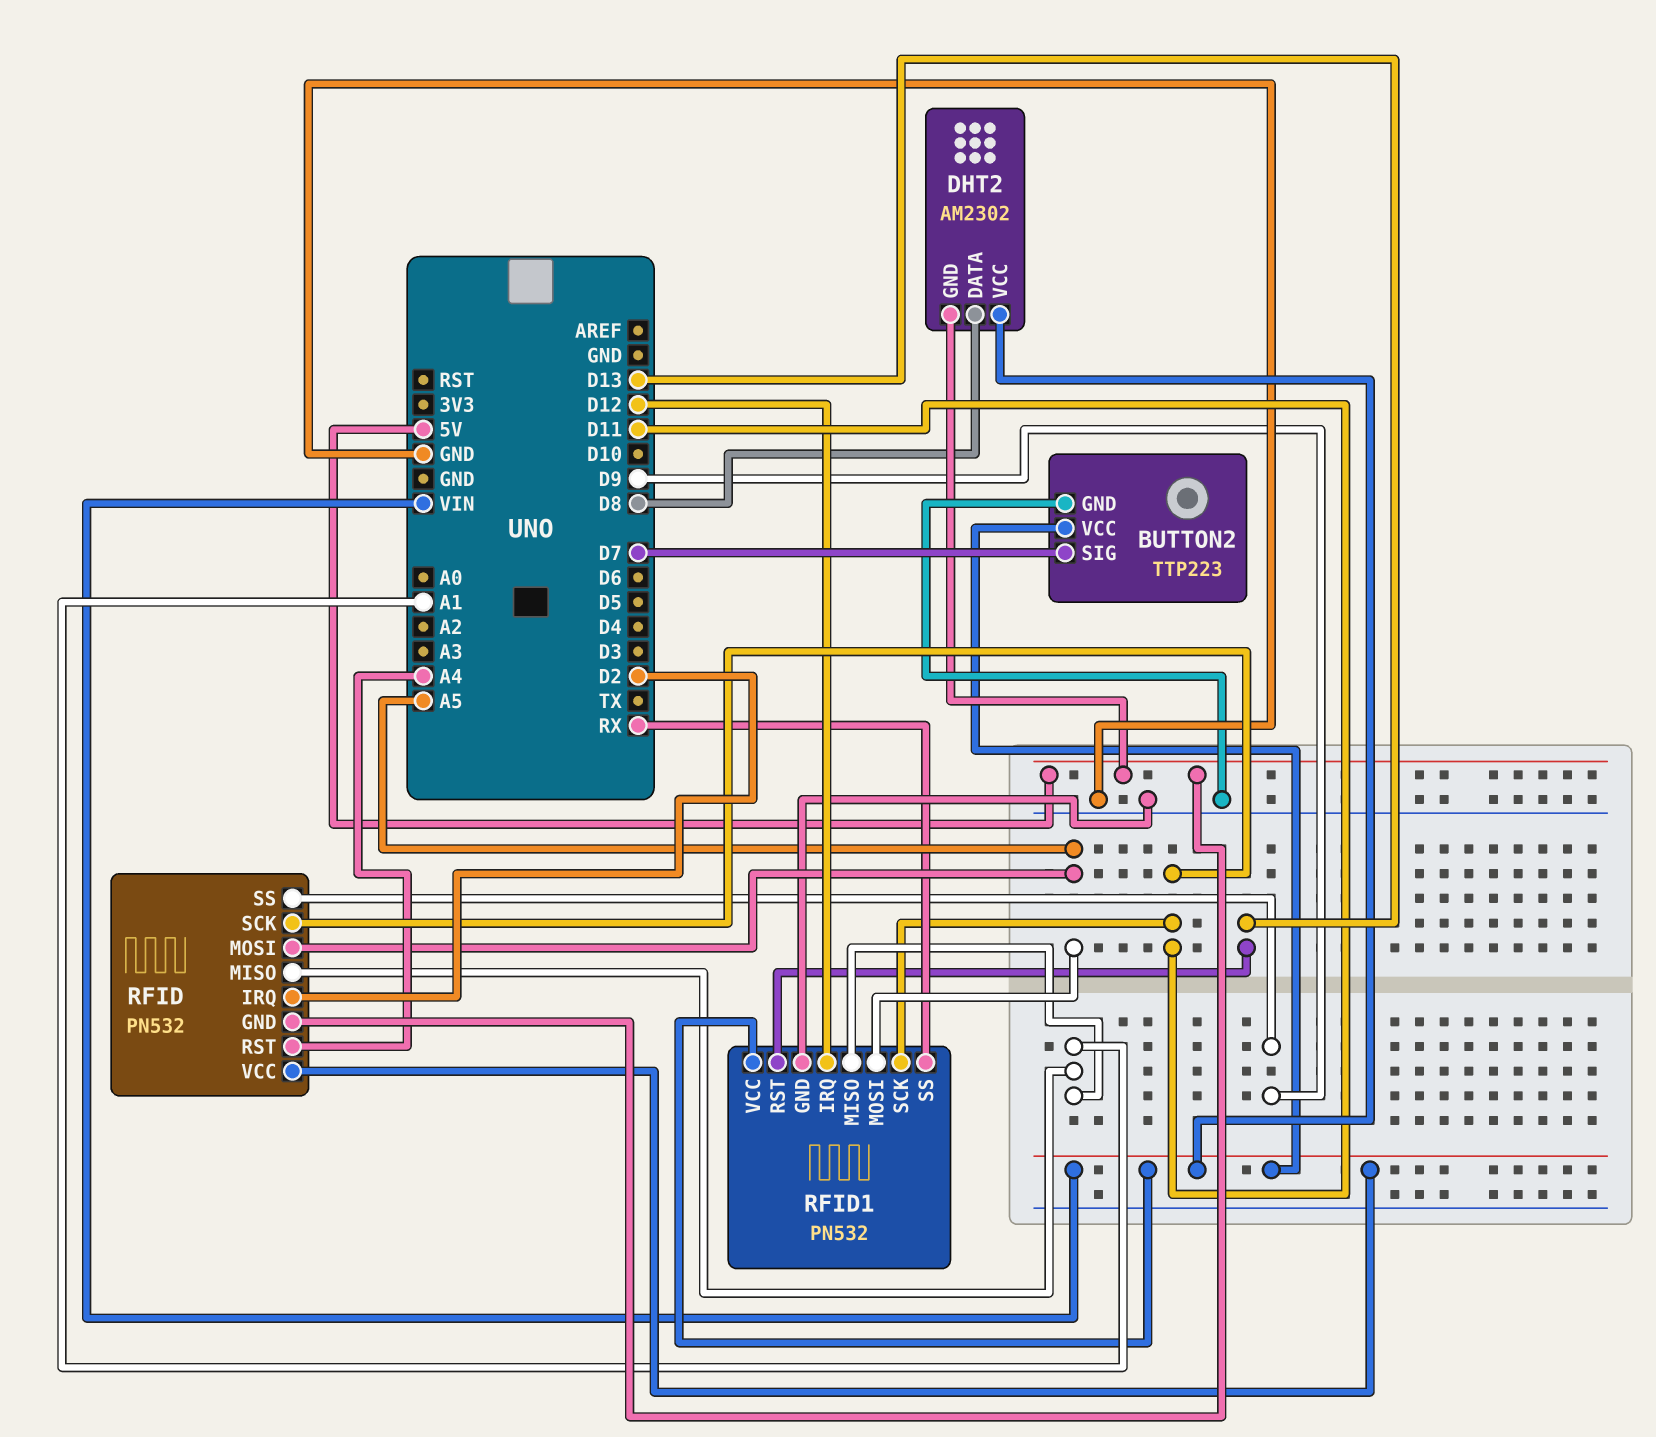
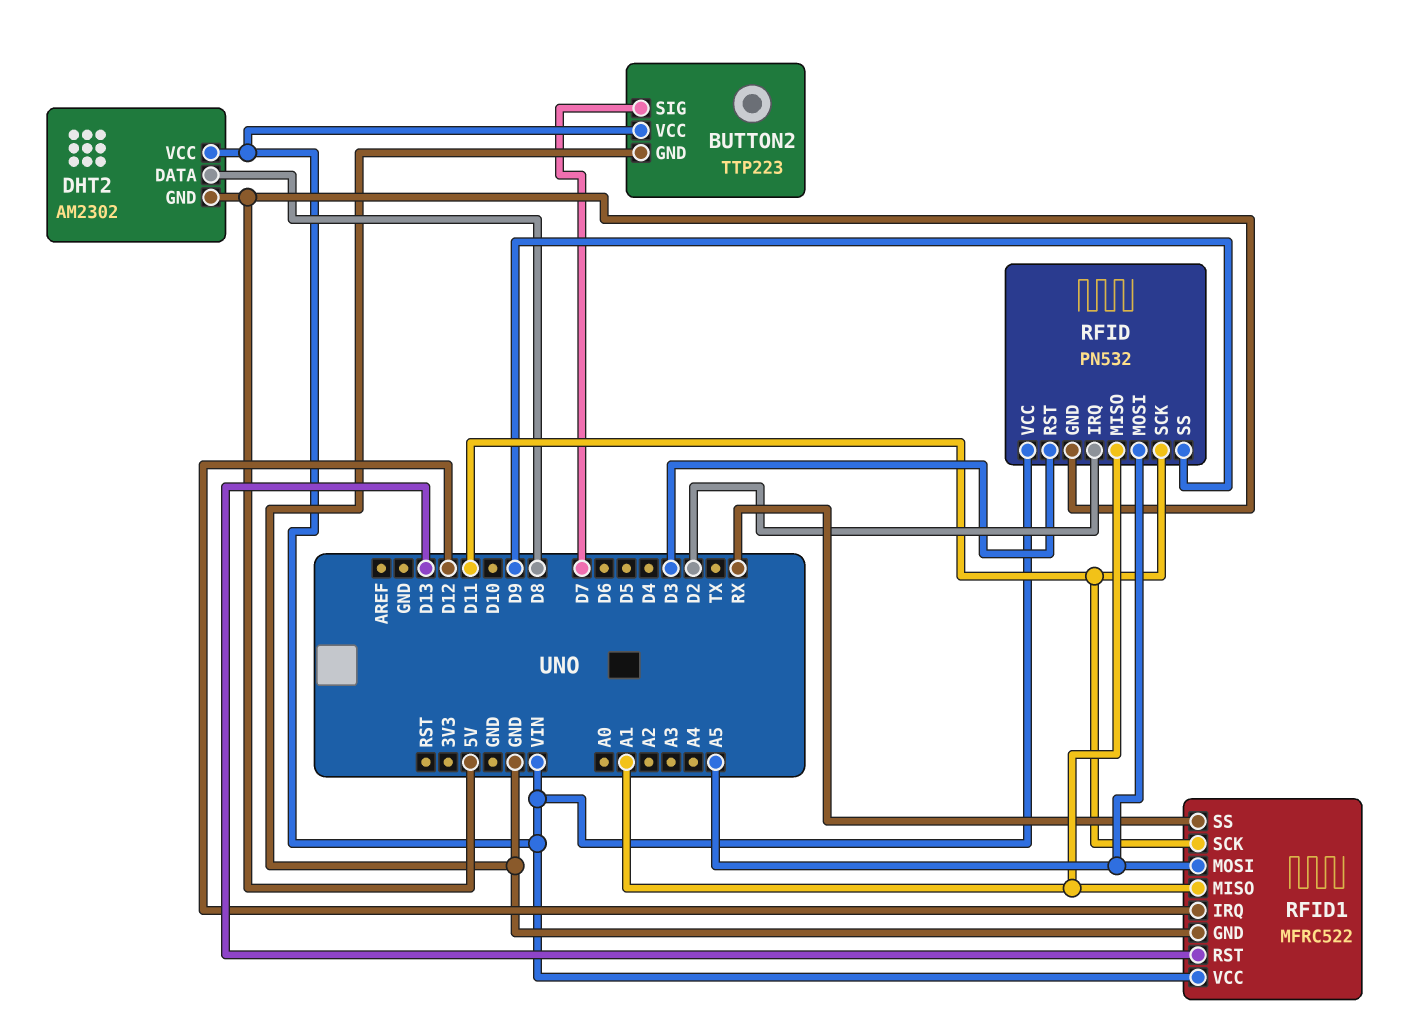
RFID pin RST: A4 -> D3
RFID1: PN532 -> MFRC522

